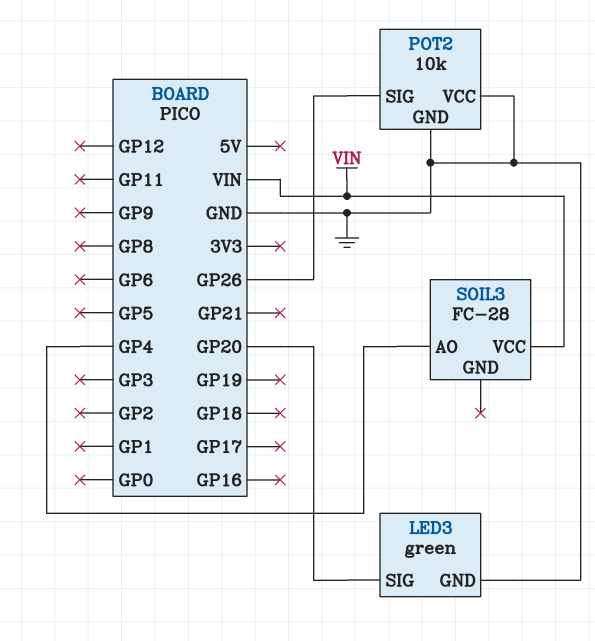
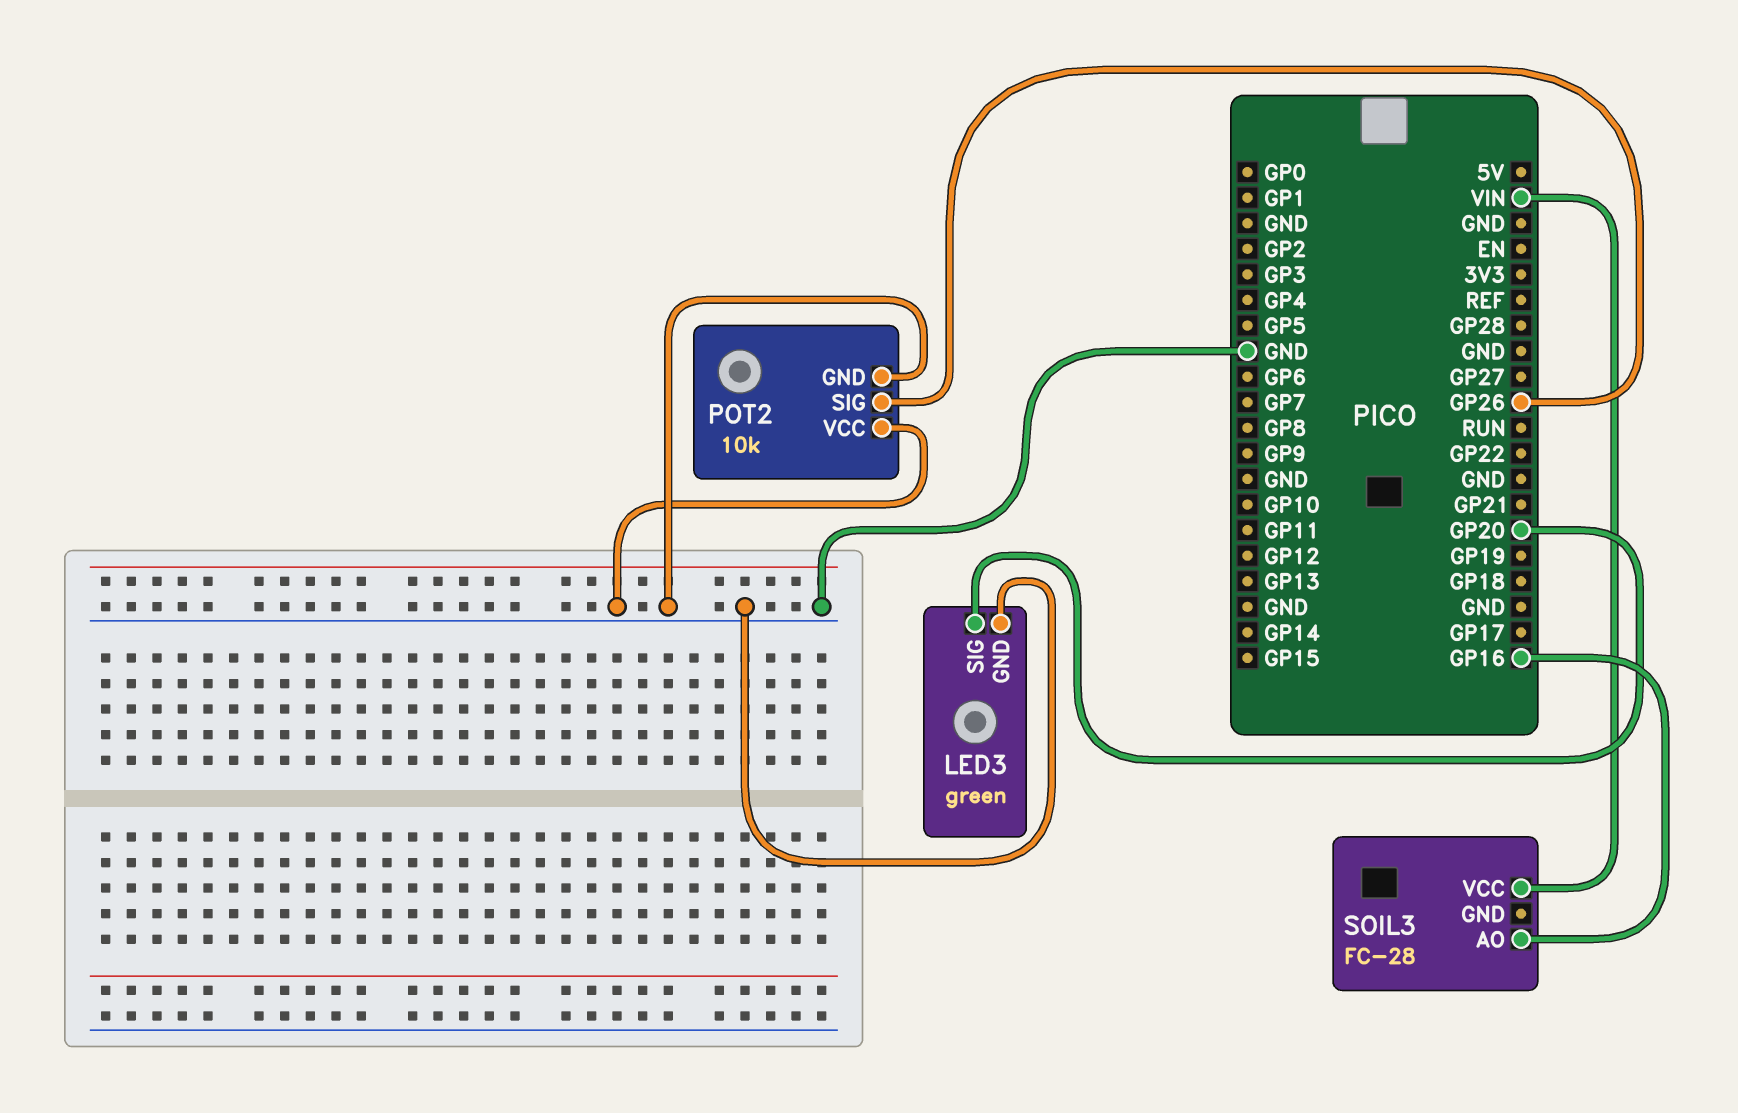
SOIL3 pin AO: GP4 -> GP16

